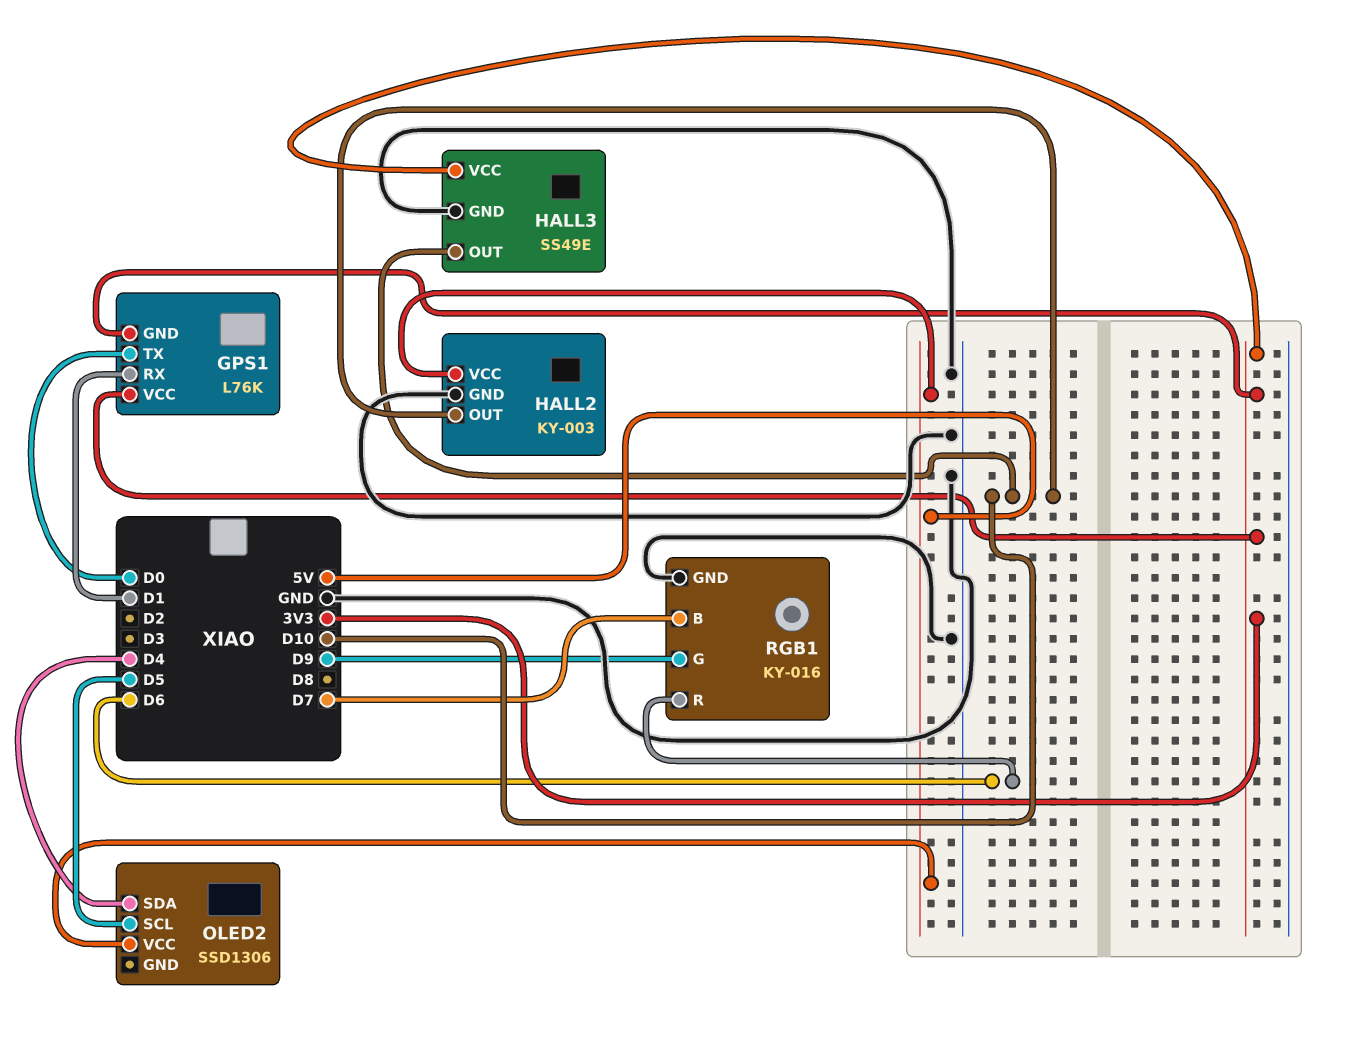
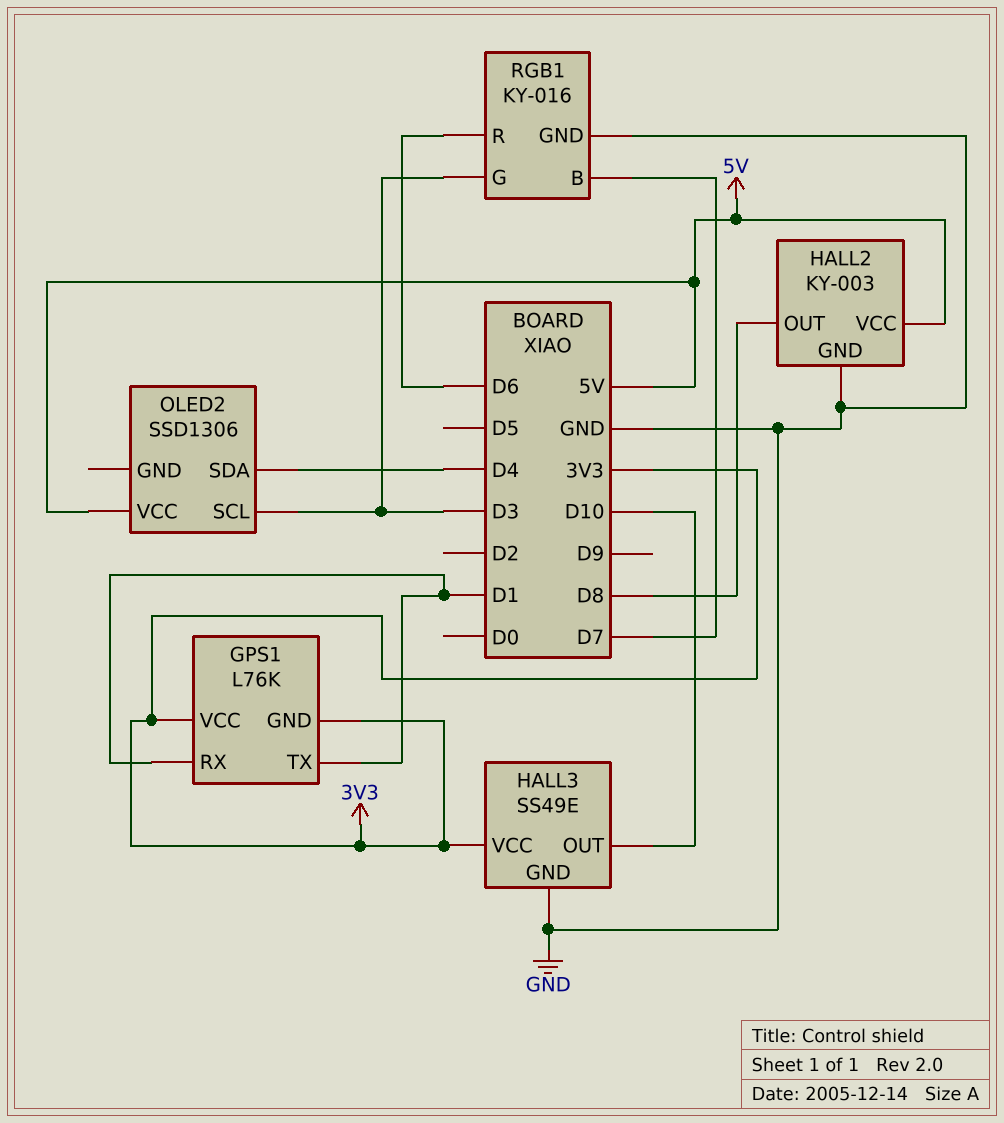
GPS1 pin TX: D0 -> D1
HALL2 pin OUT: D10 -> D8
OLED2 pin SCL: D5 -> D3
RGB1 pin G: D9 -> D3

